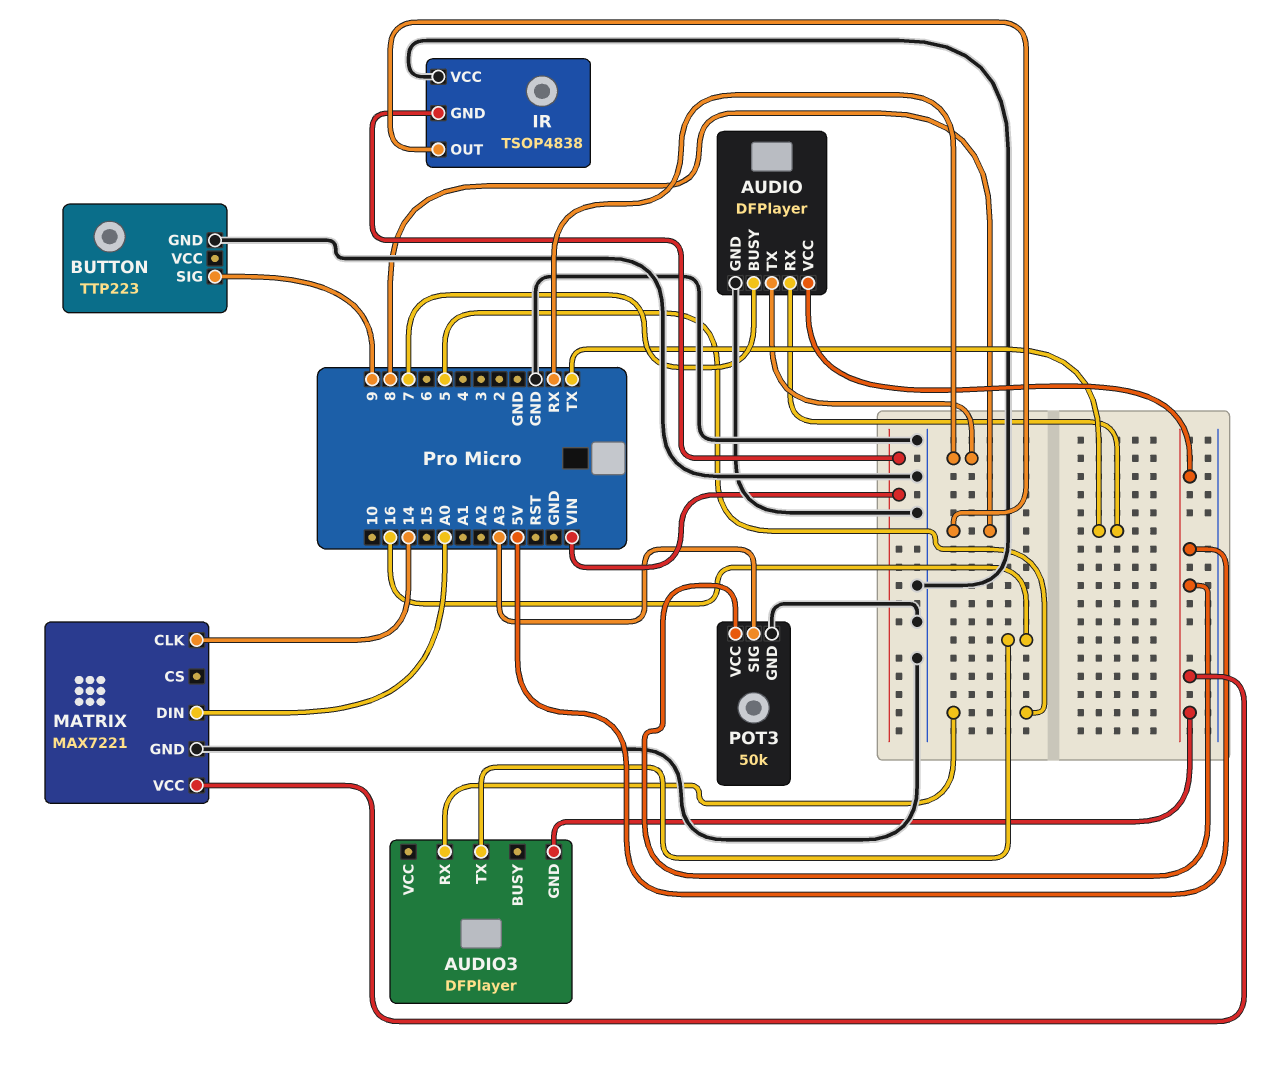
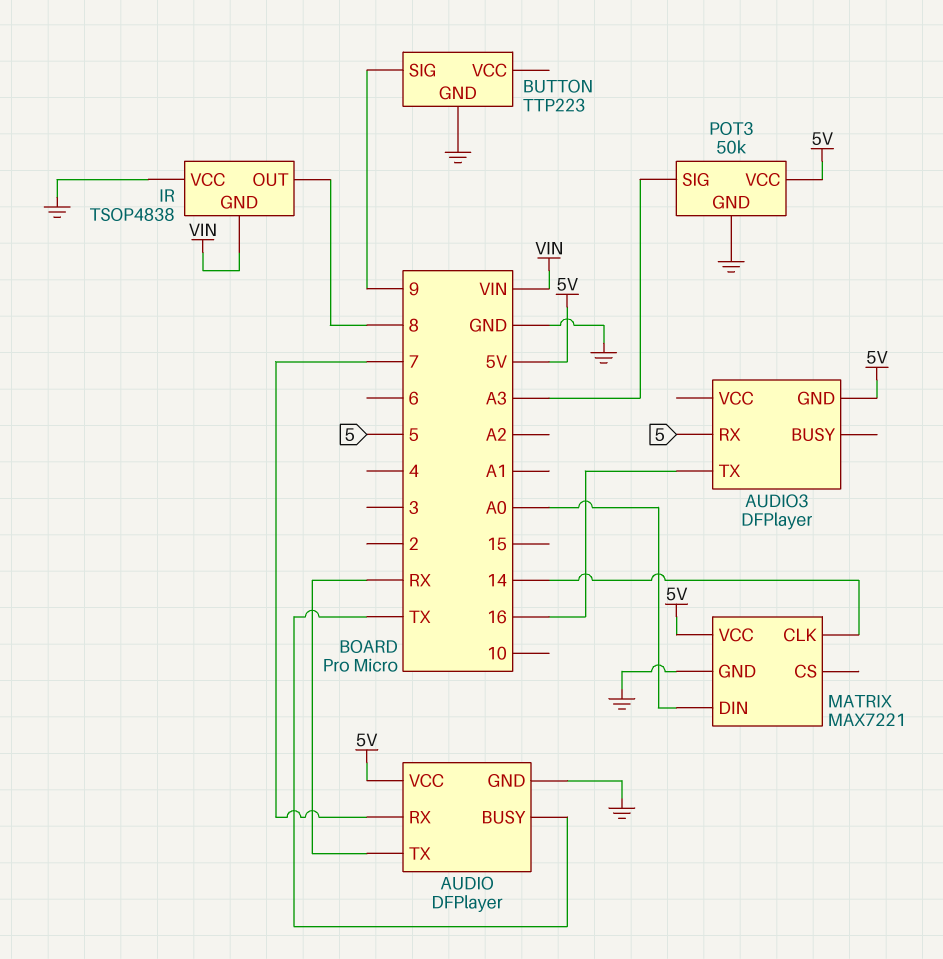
AUDIO pin BUSY: 7 -> TX
AUDIO pin RX: TX -> 7

